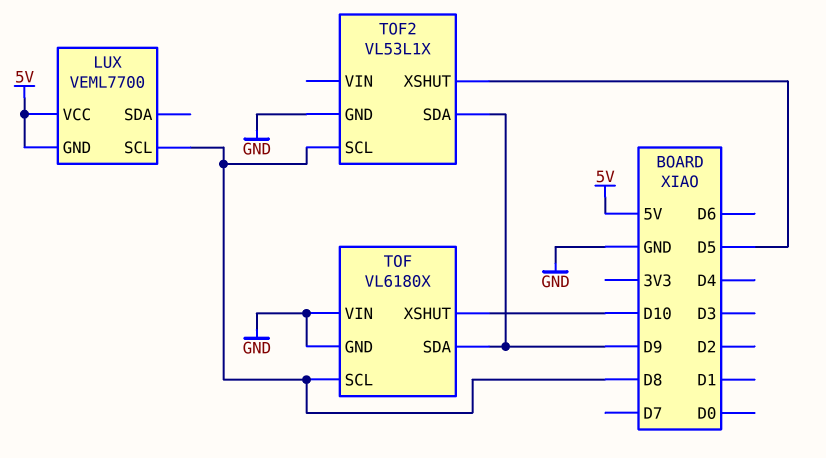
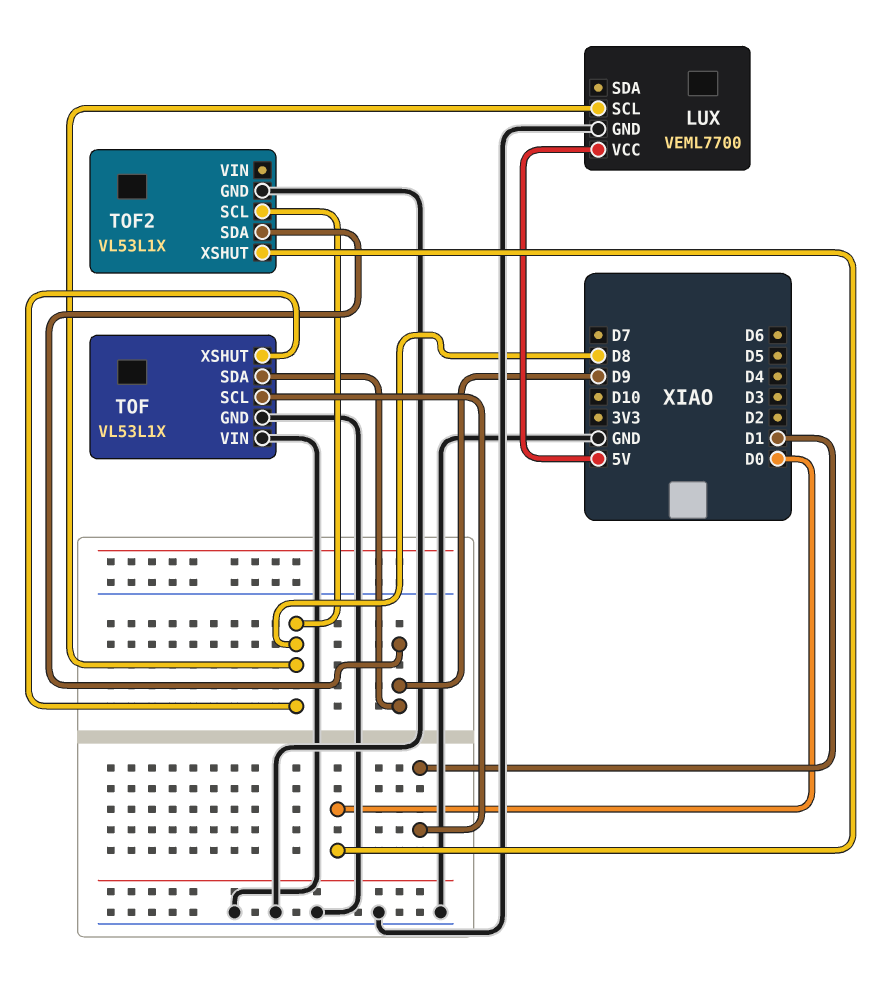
LUX pin GND: 5V -> GND
TOF: VL6180X -> VL53L1X
TOF pin SCL: D8 -> D1
TOF pin XSHUT: D10 -> D8
TOF2 pin XSHUT: D5 -> D0

